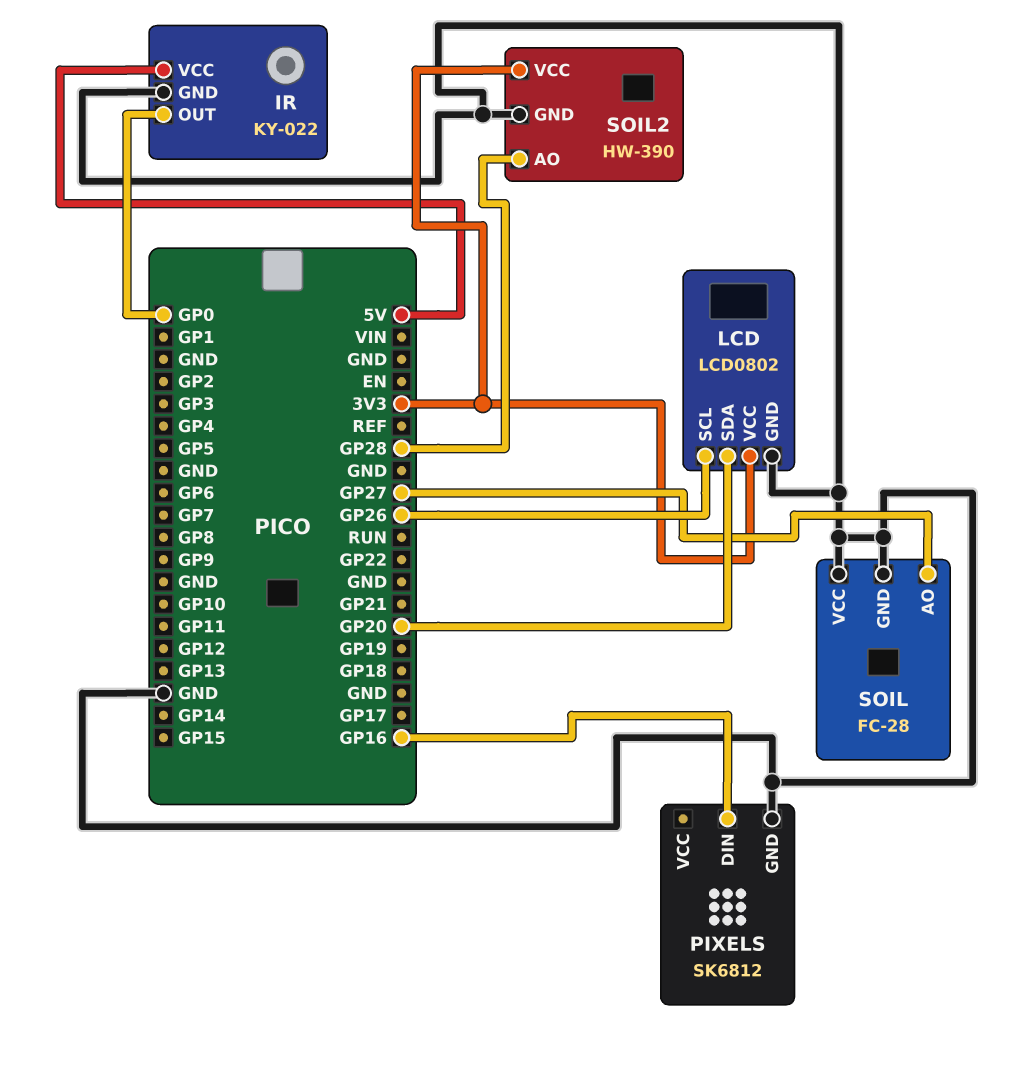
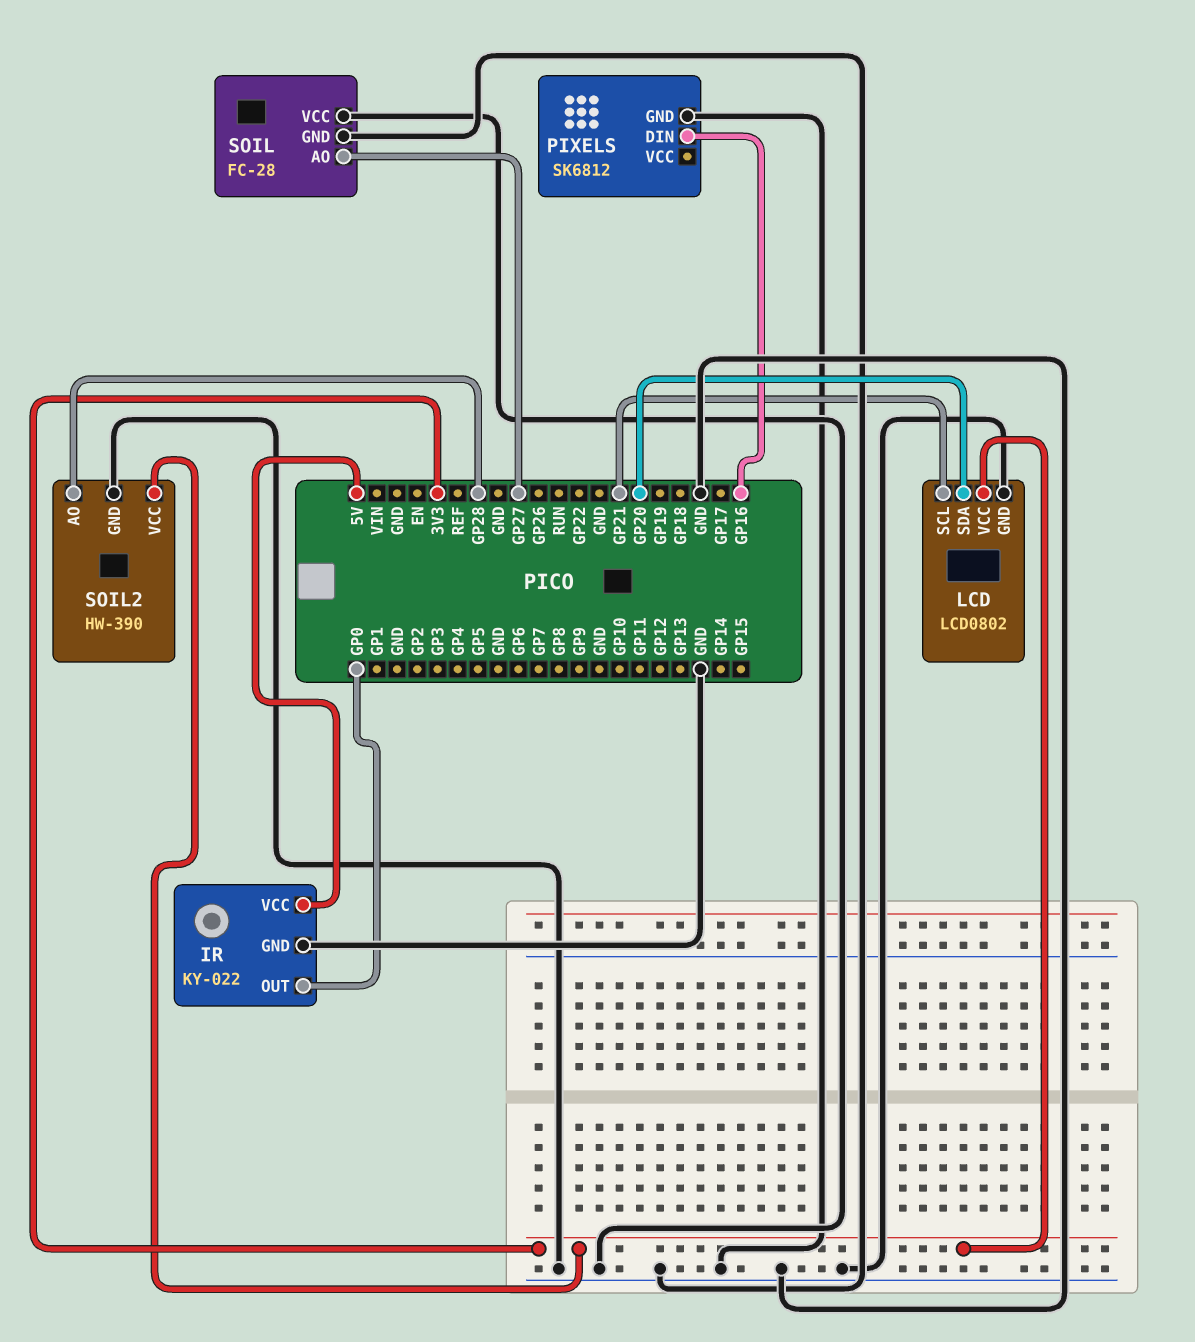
LCD pin SCL: GP26 -> GP21

